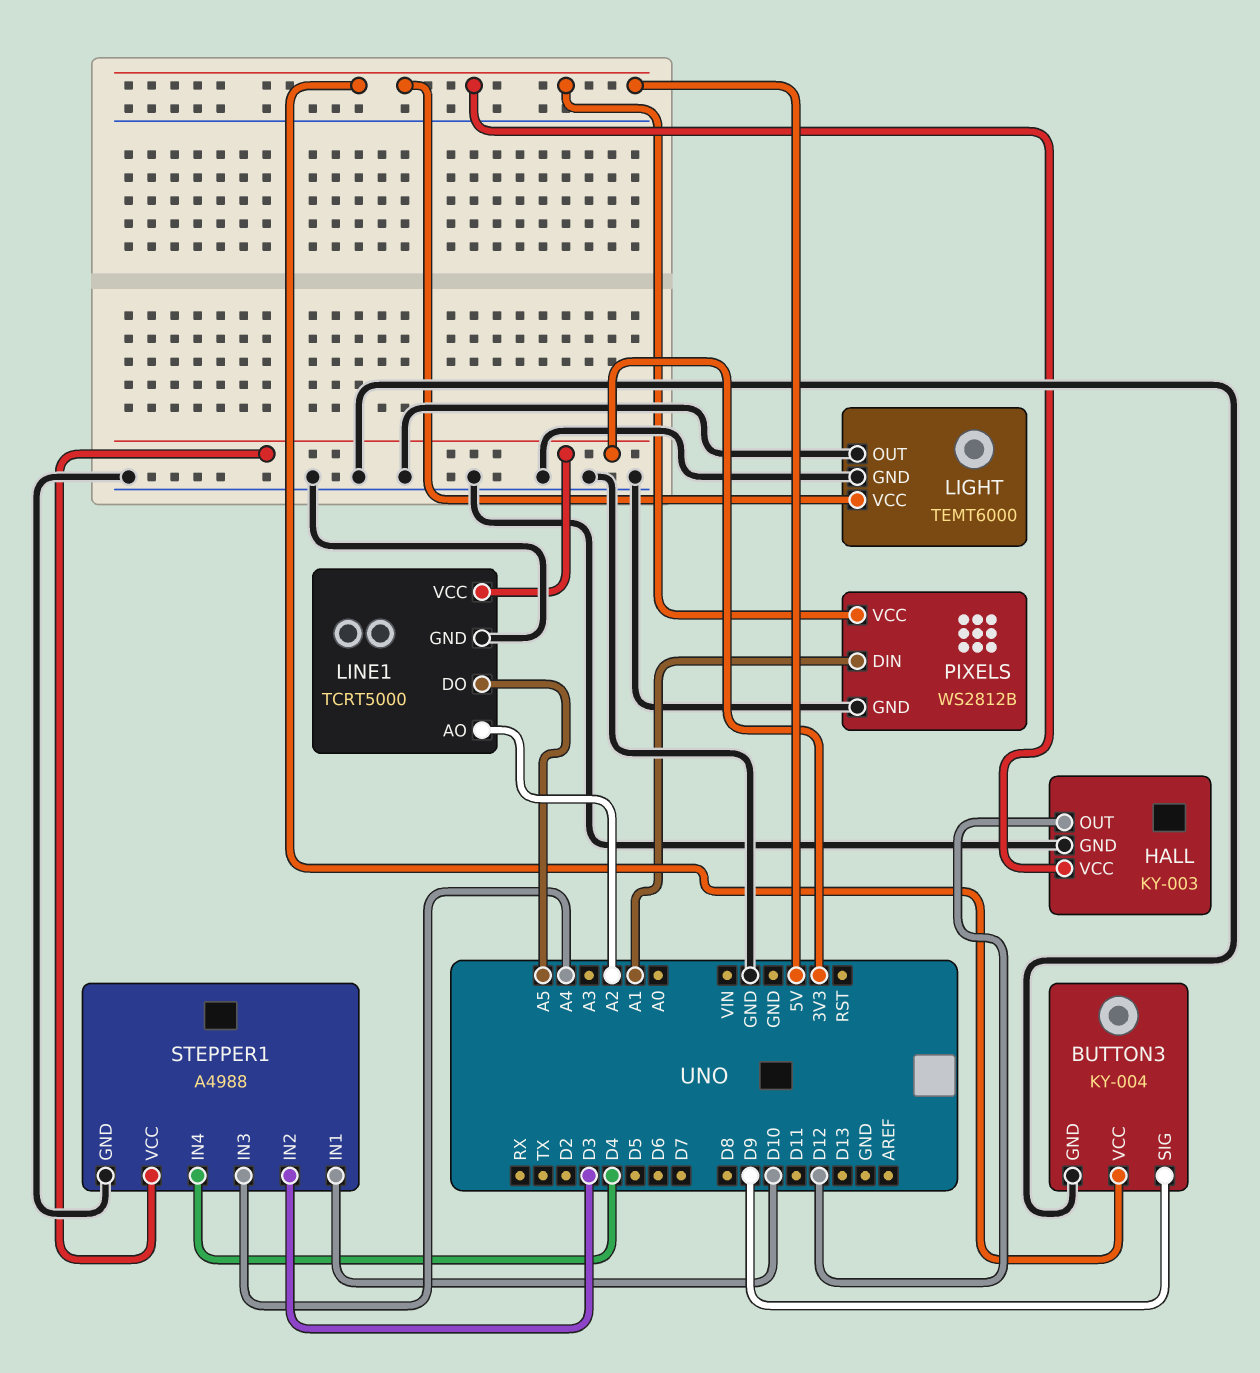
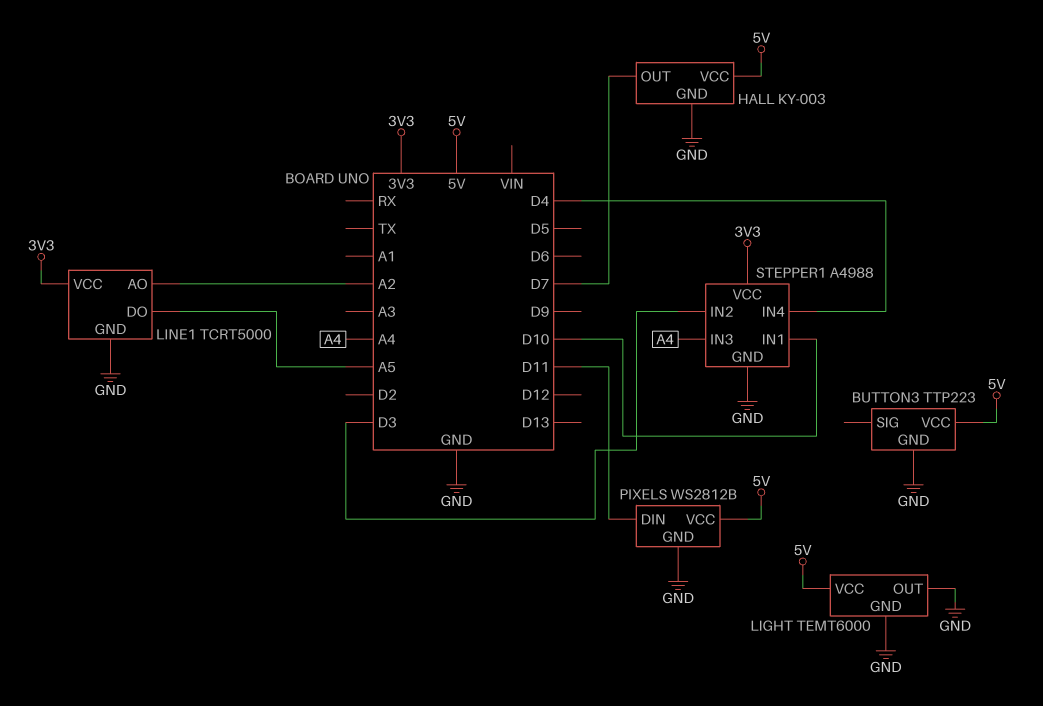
BUTTON3: KY-004 -> TTP223
BUTTON3 pin SIG: D9 -> none
HALL pin OUT: D12 -> D7
PIXELS pin DIN: A1 -> D11

